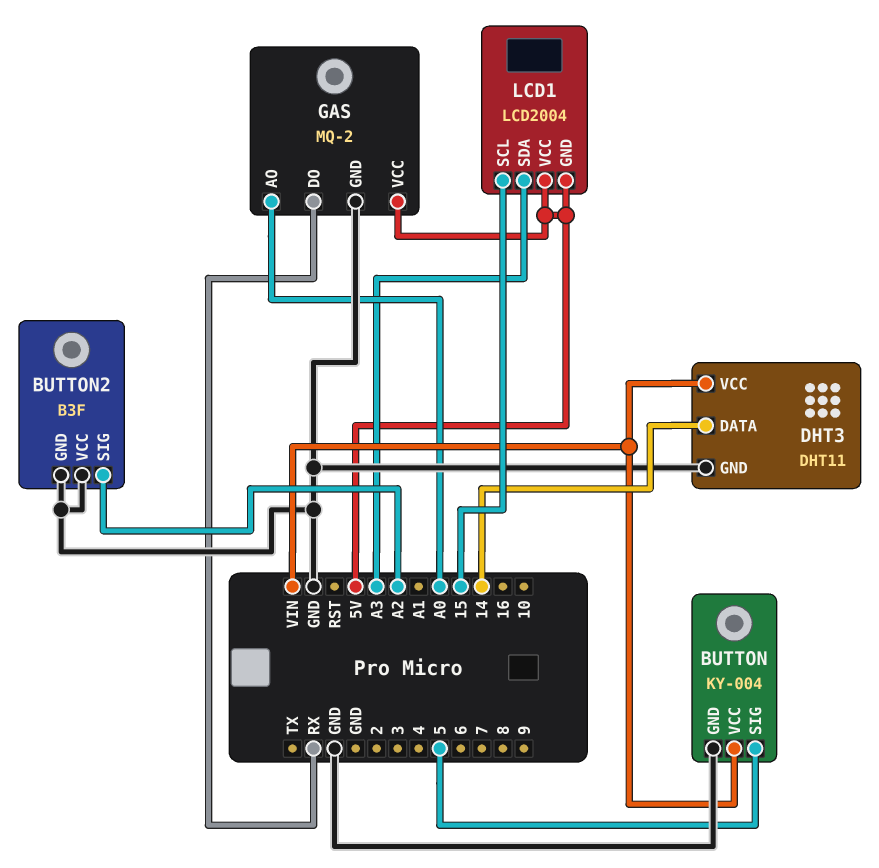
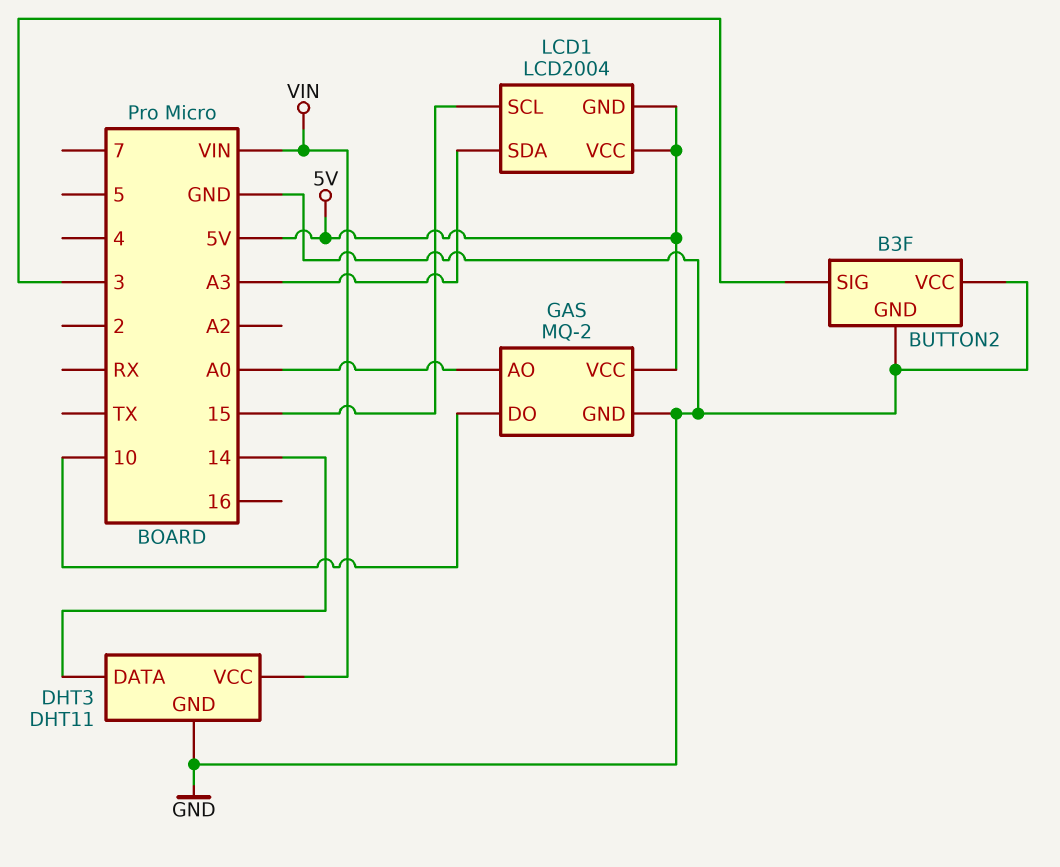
BUTTON: KY-004 -> none
BUTTON pin GND: GND -> none
BUTTON pin SIG: 5 -> none
BUTTON pin VCC: VIN -> none
BUTTON2 pin SIG: A2 -> 3
GAS pin DO: RX -> 10

